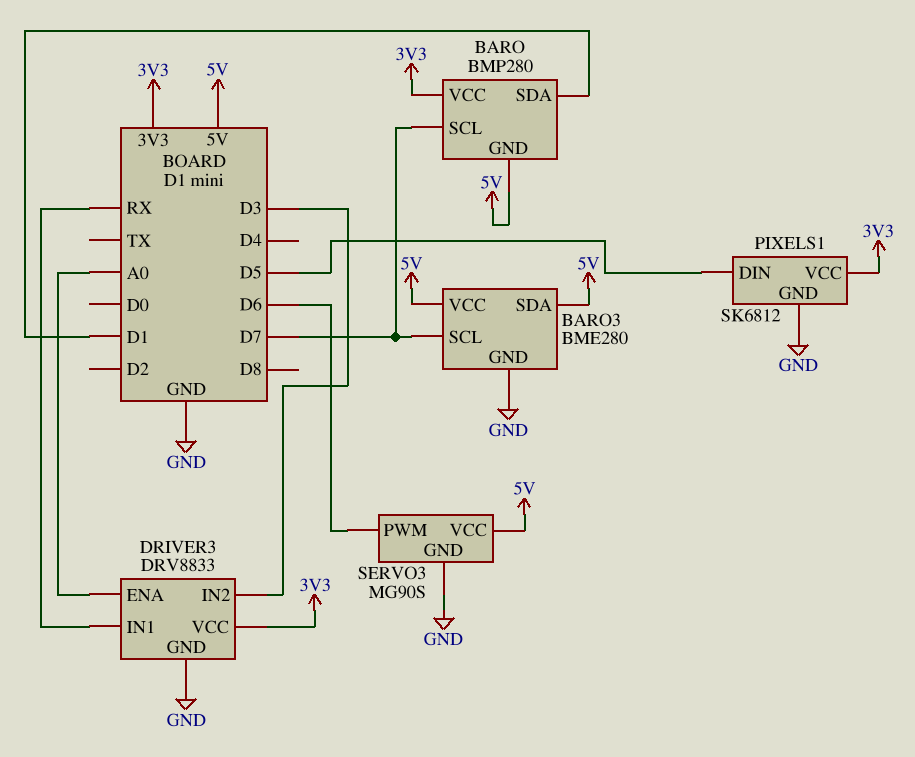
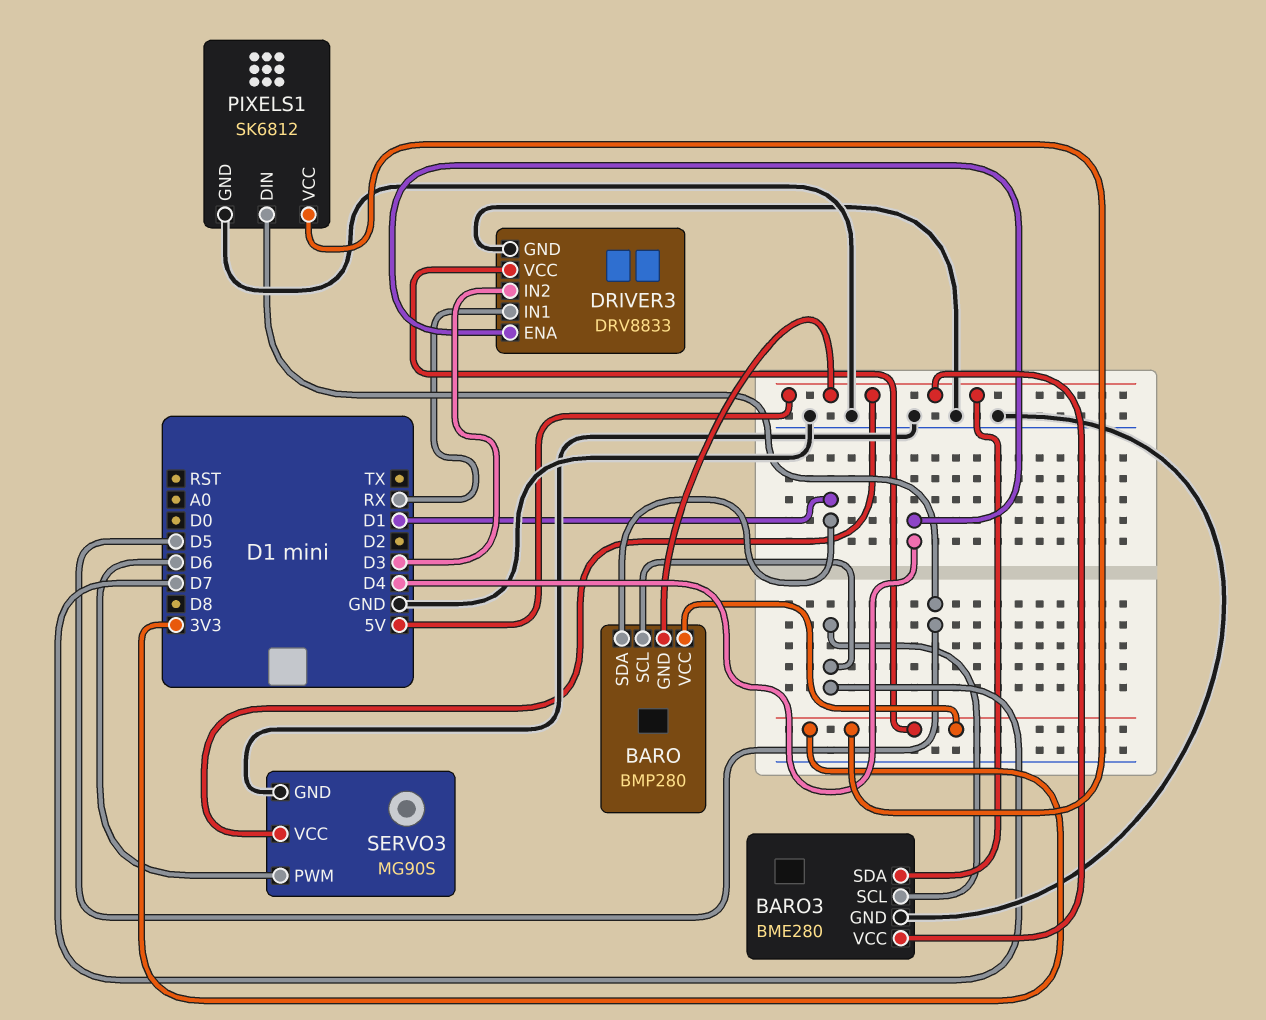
DRIVER3 pin ENA: A0 -> D4

